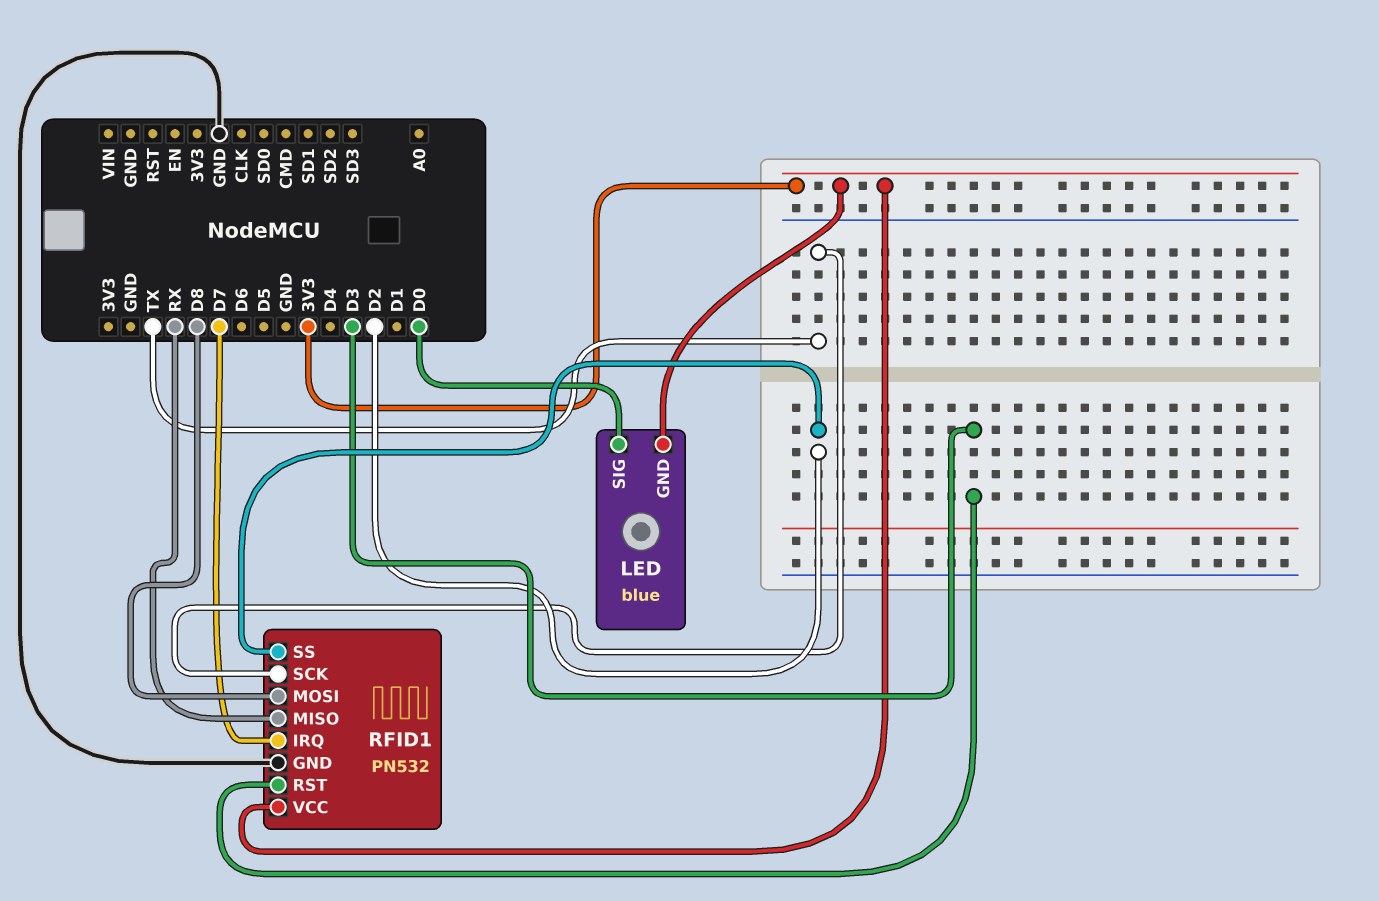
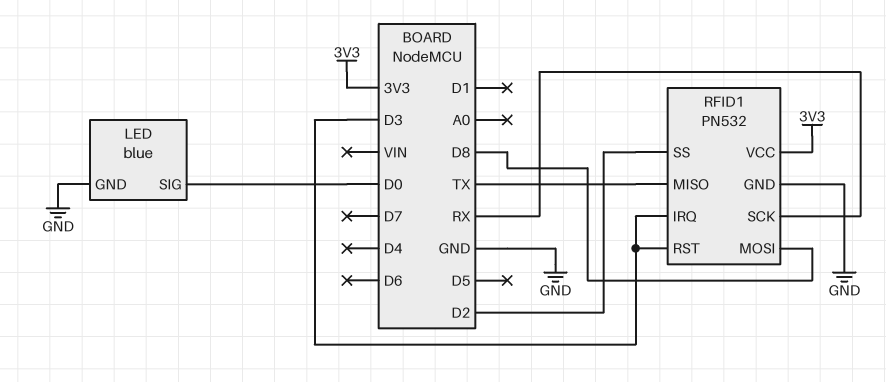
LED pin GND: 3V3 -> GND
RFID1 pin IRQ: D7 -> D3
RFID1 pin MISO: RX -> TX
RFID1 pin SCK: TX -> RX

